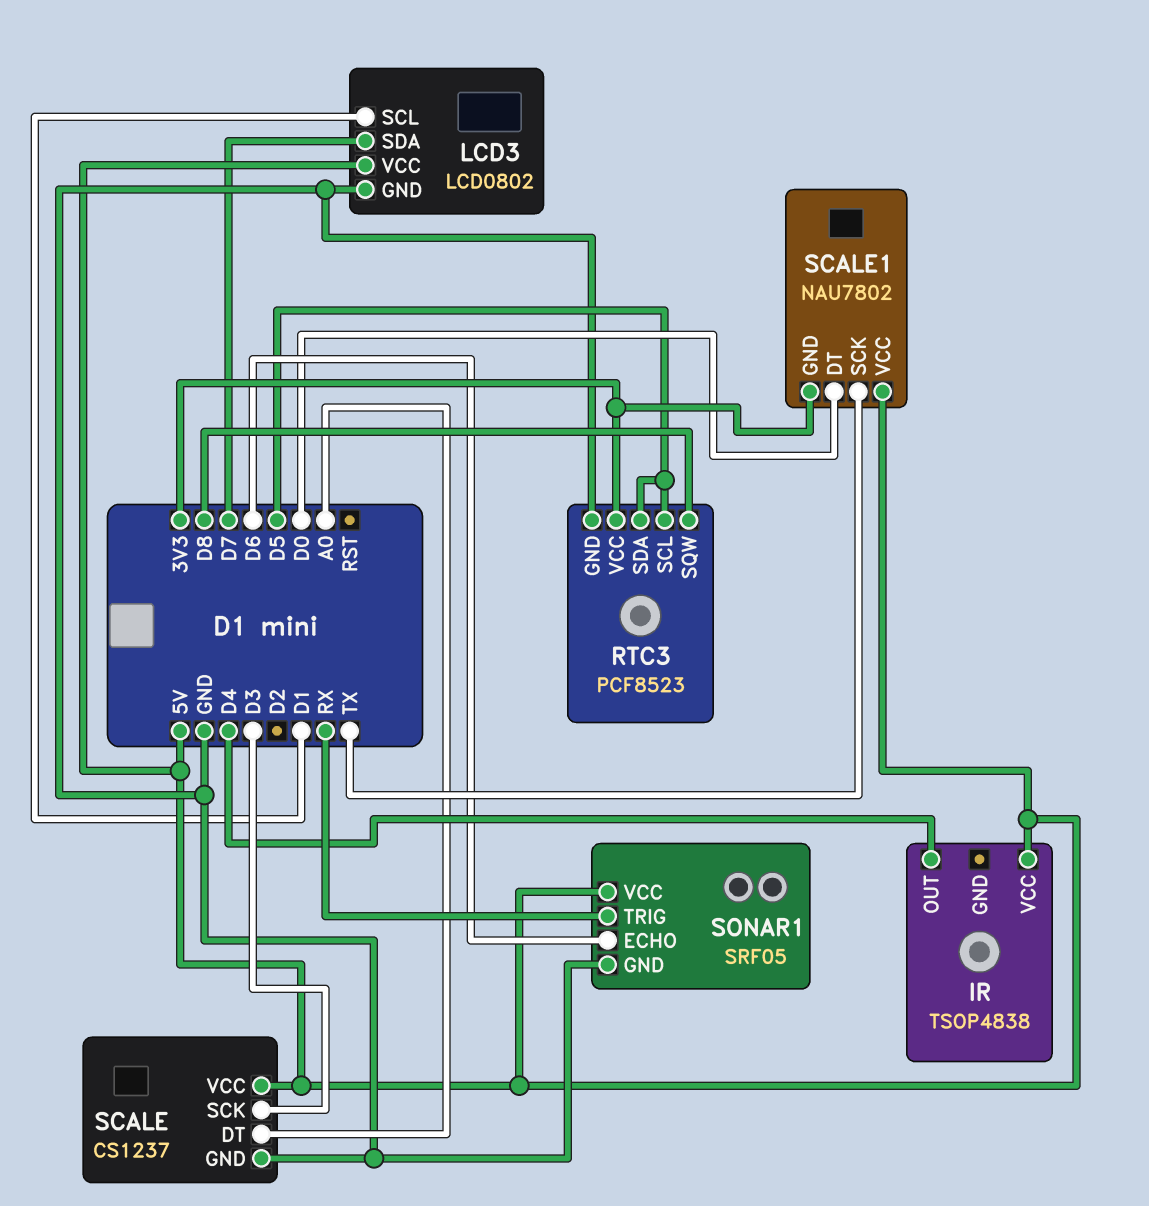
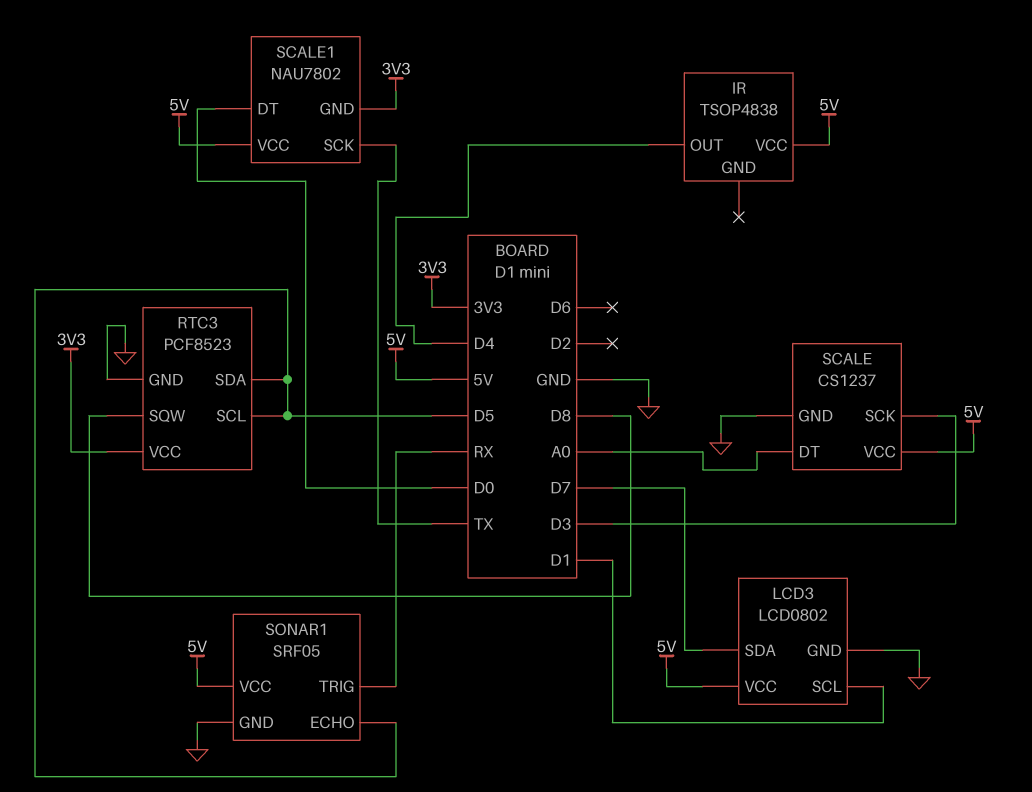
SONAR1 pin ECHO: D6 -> D5

